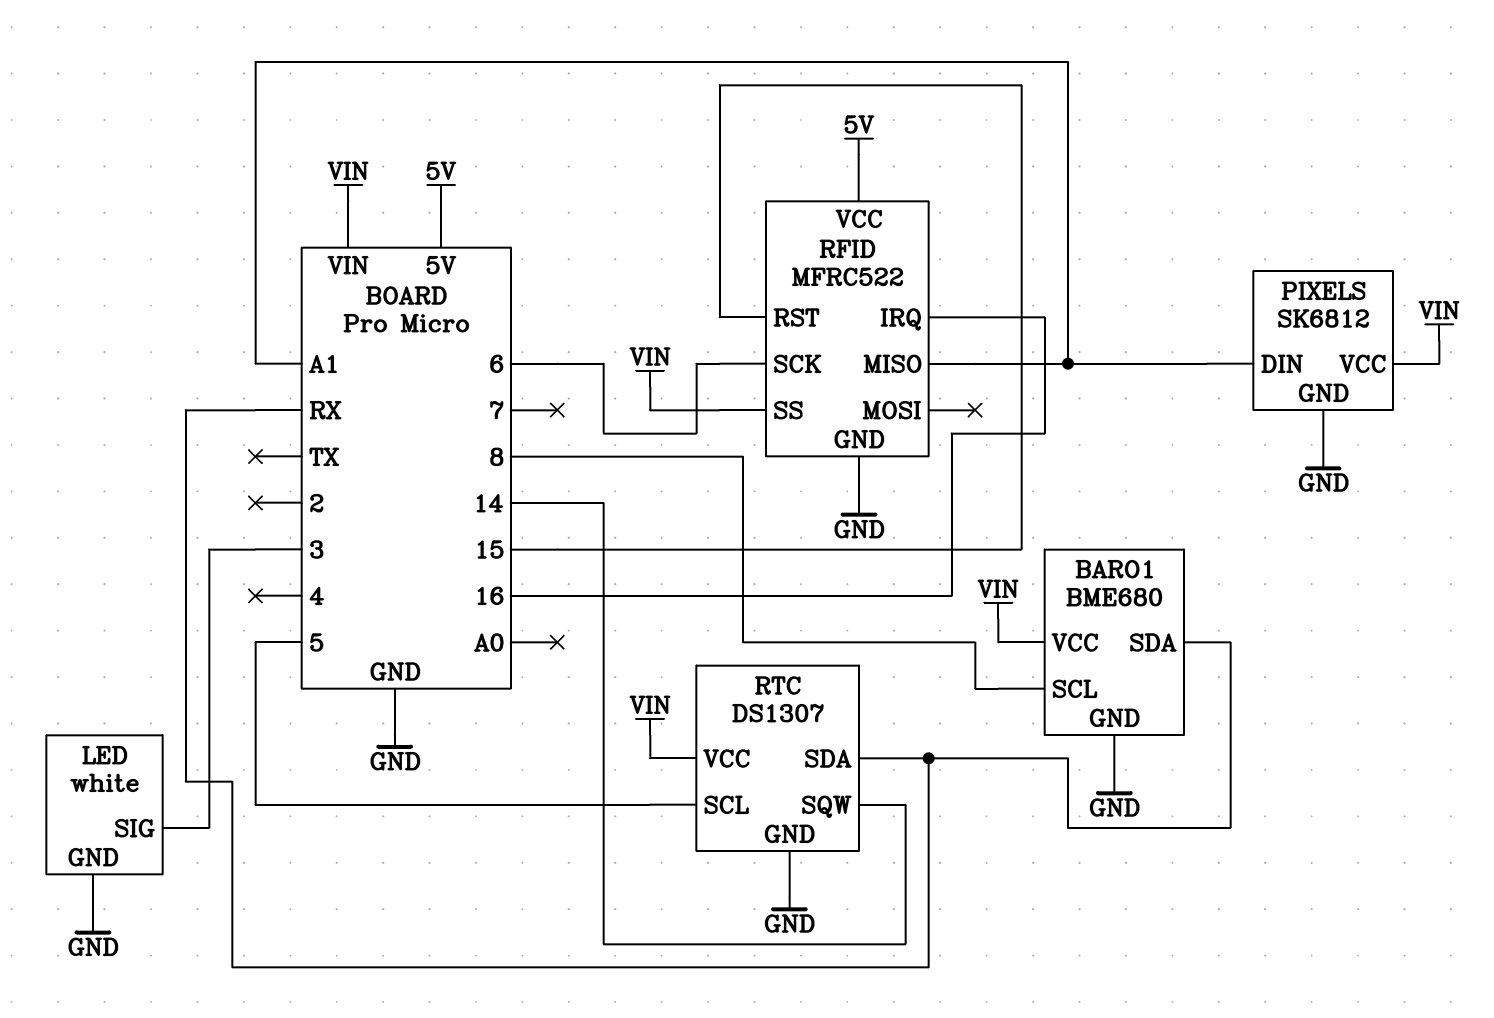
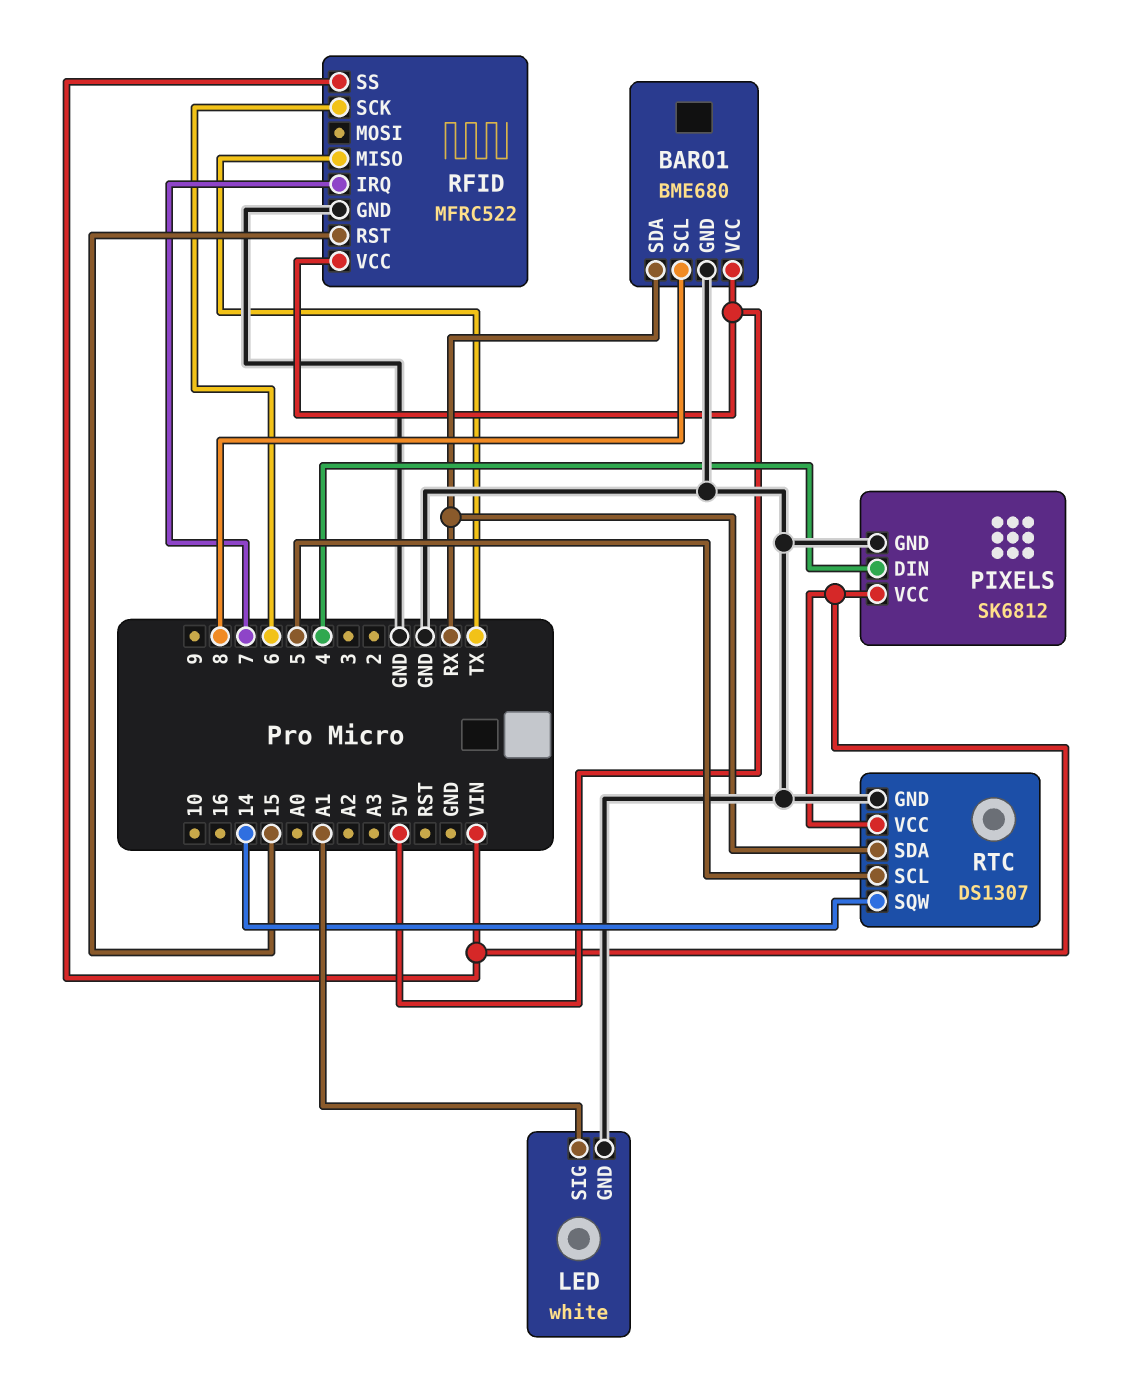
BARO1 pin VCC: VIN -> 5V
LED pin SIG: 3 -> A1
PIXELS pin DIN: A1 -> 4
RFID pin IRQ: 16 -> 7
RFID pin MISO: A1 -> TX

